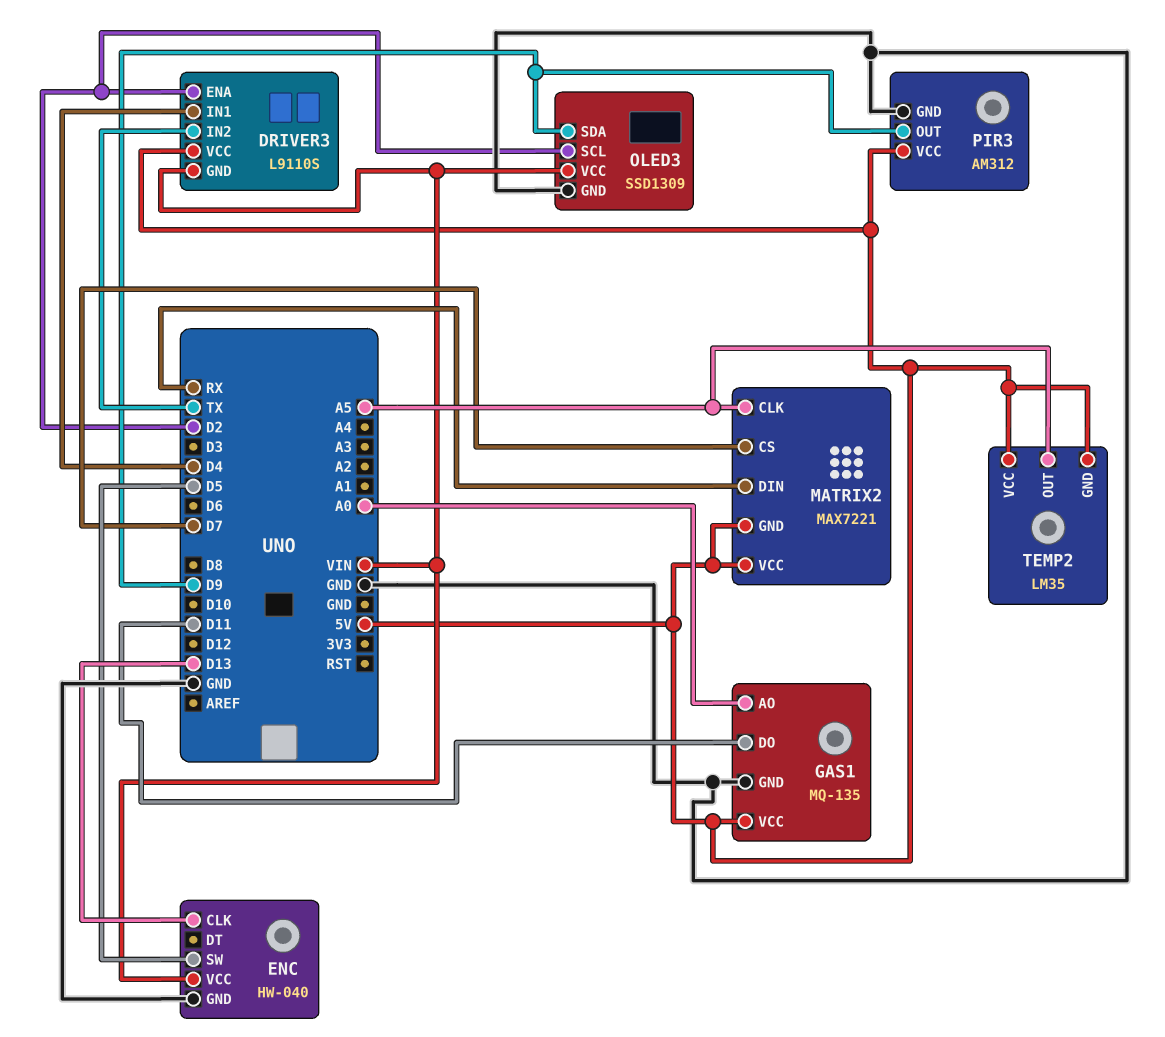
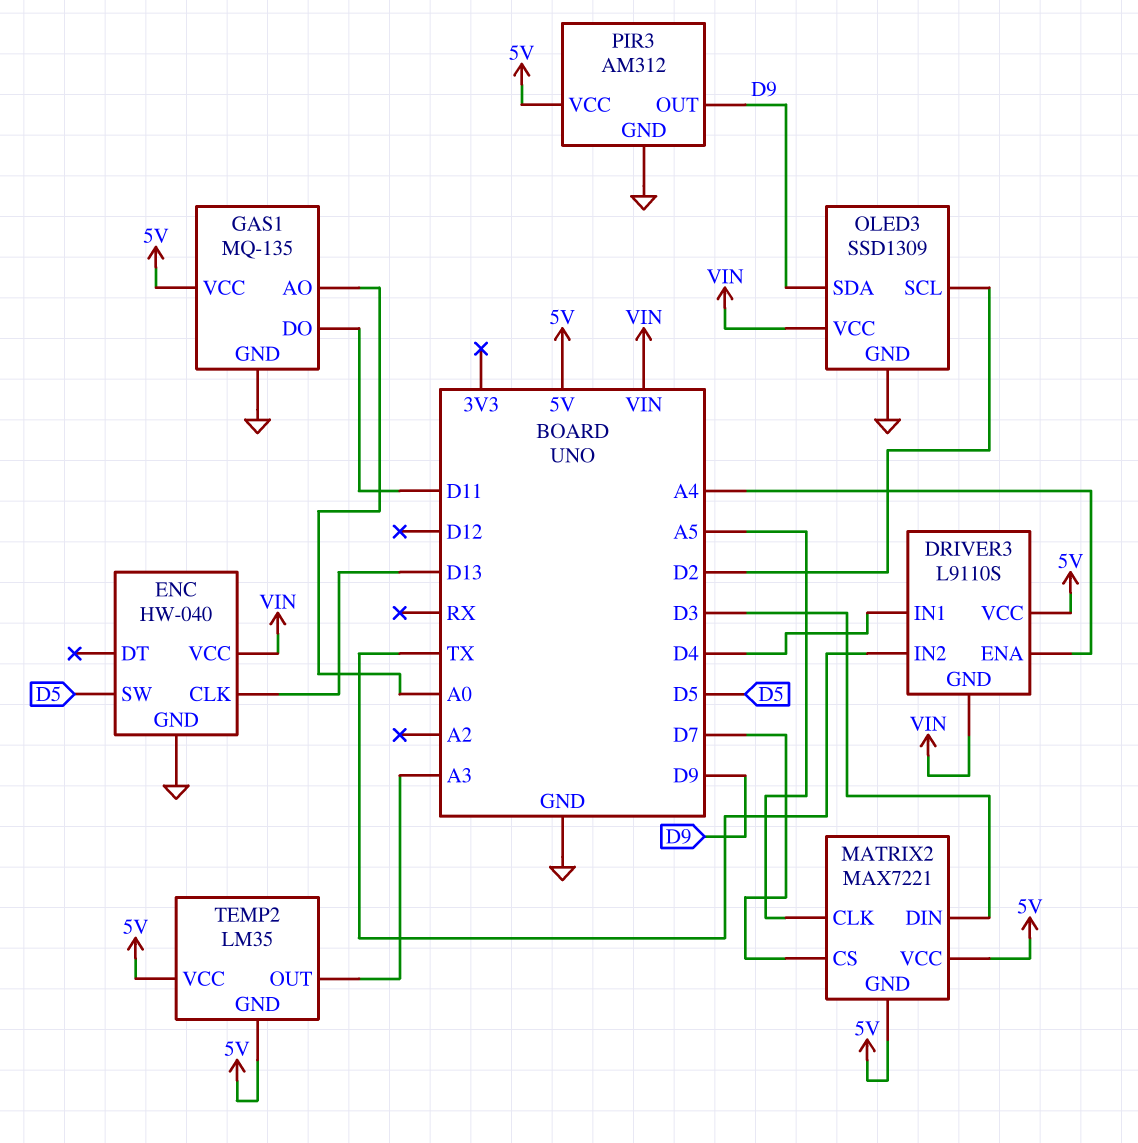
DRIVER3 pin ENA: D2 -> A4
MATRIX2 pin DIN: RX -> D3
TEMP2 pin OUT: A5 -> A3

